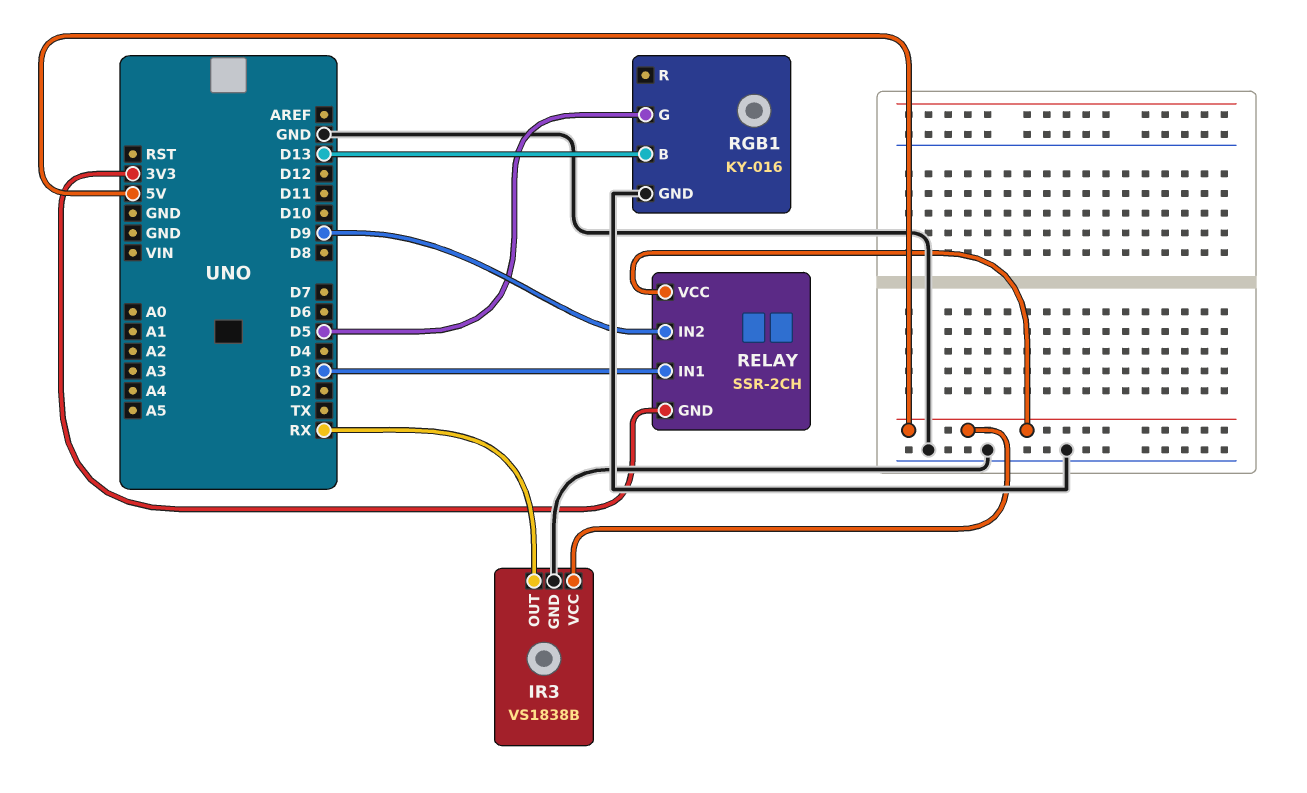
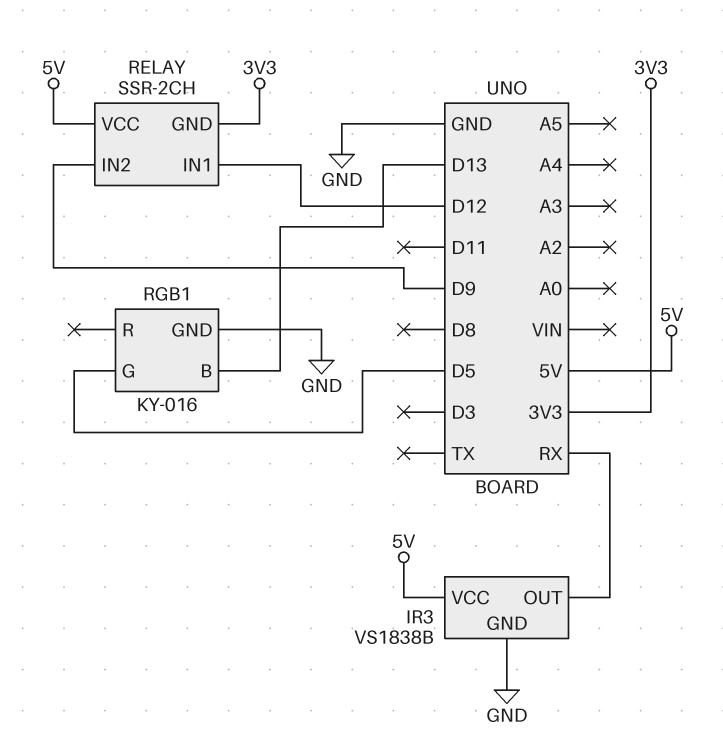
RELAY pin IN1: D3 -> D12

